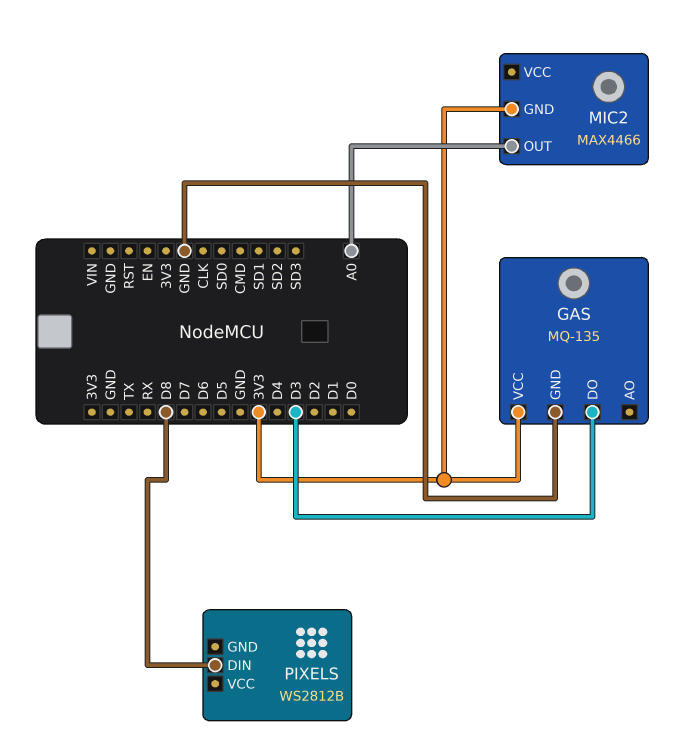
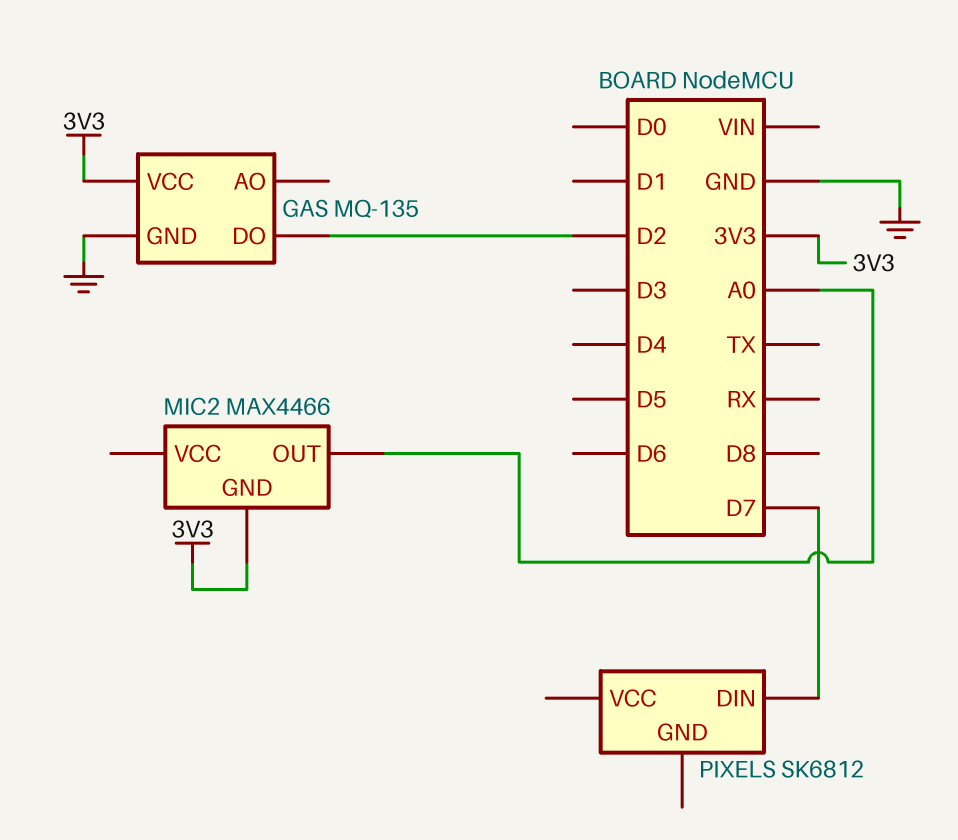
GAS pin DO: D3 -> D2
PIXELS: WS2812B -> SK6812
PIXELS pin DIN: D8 -> D7

